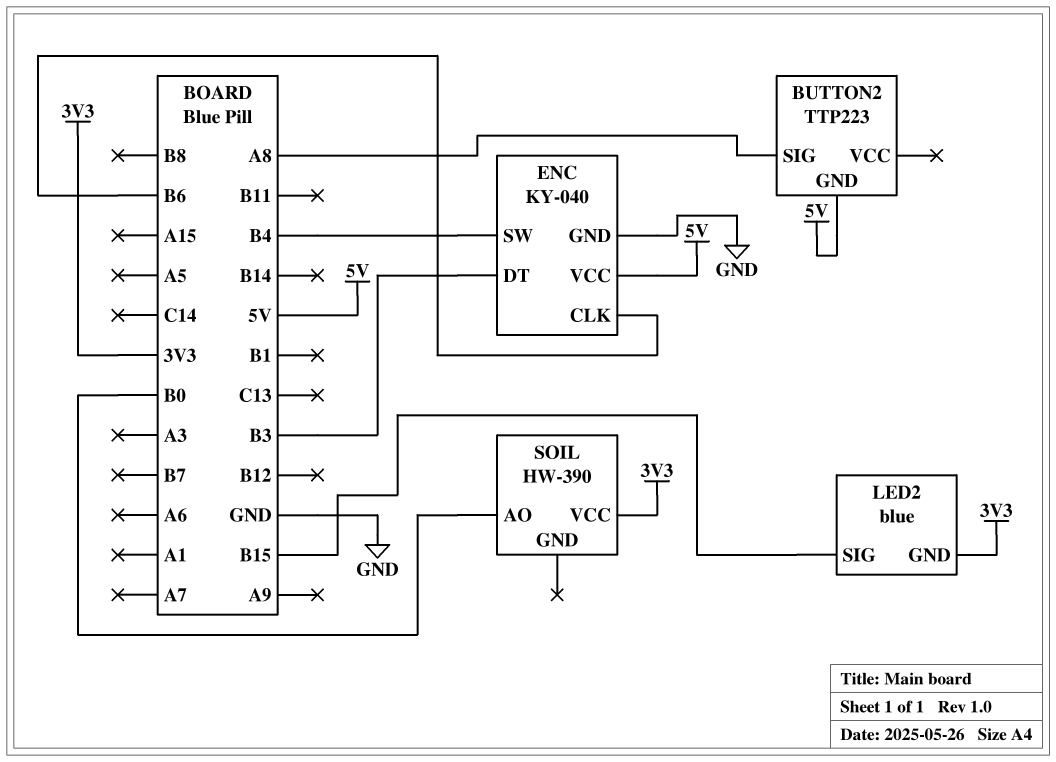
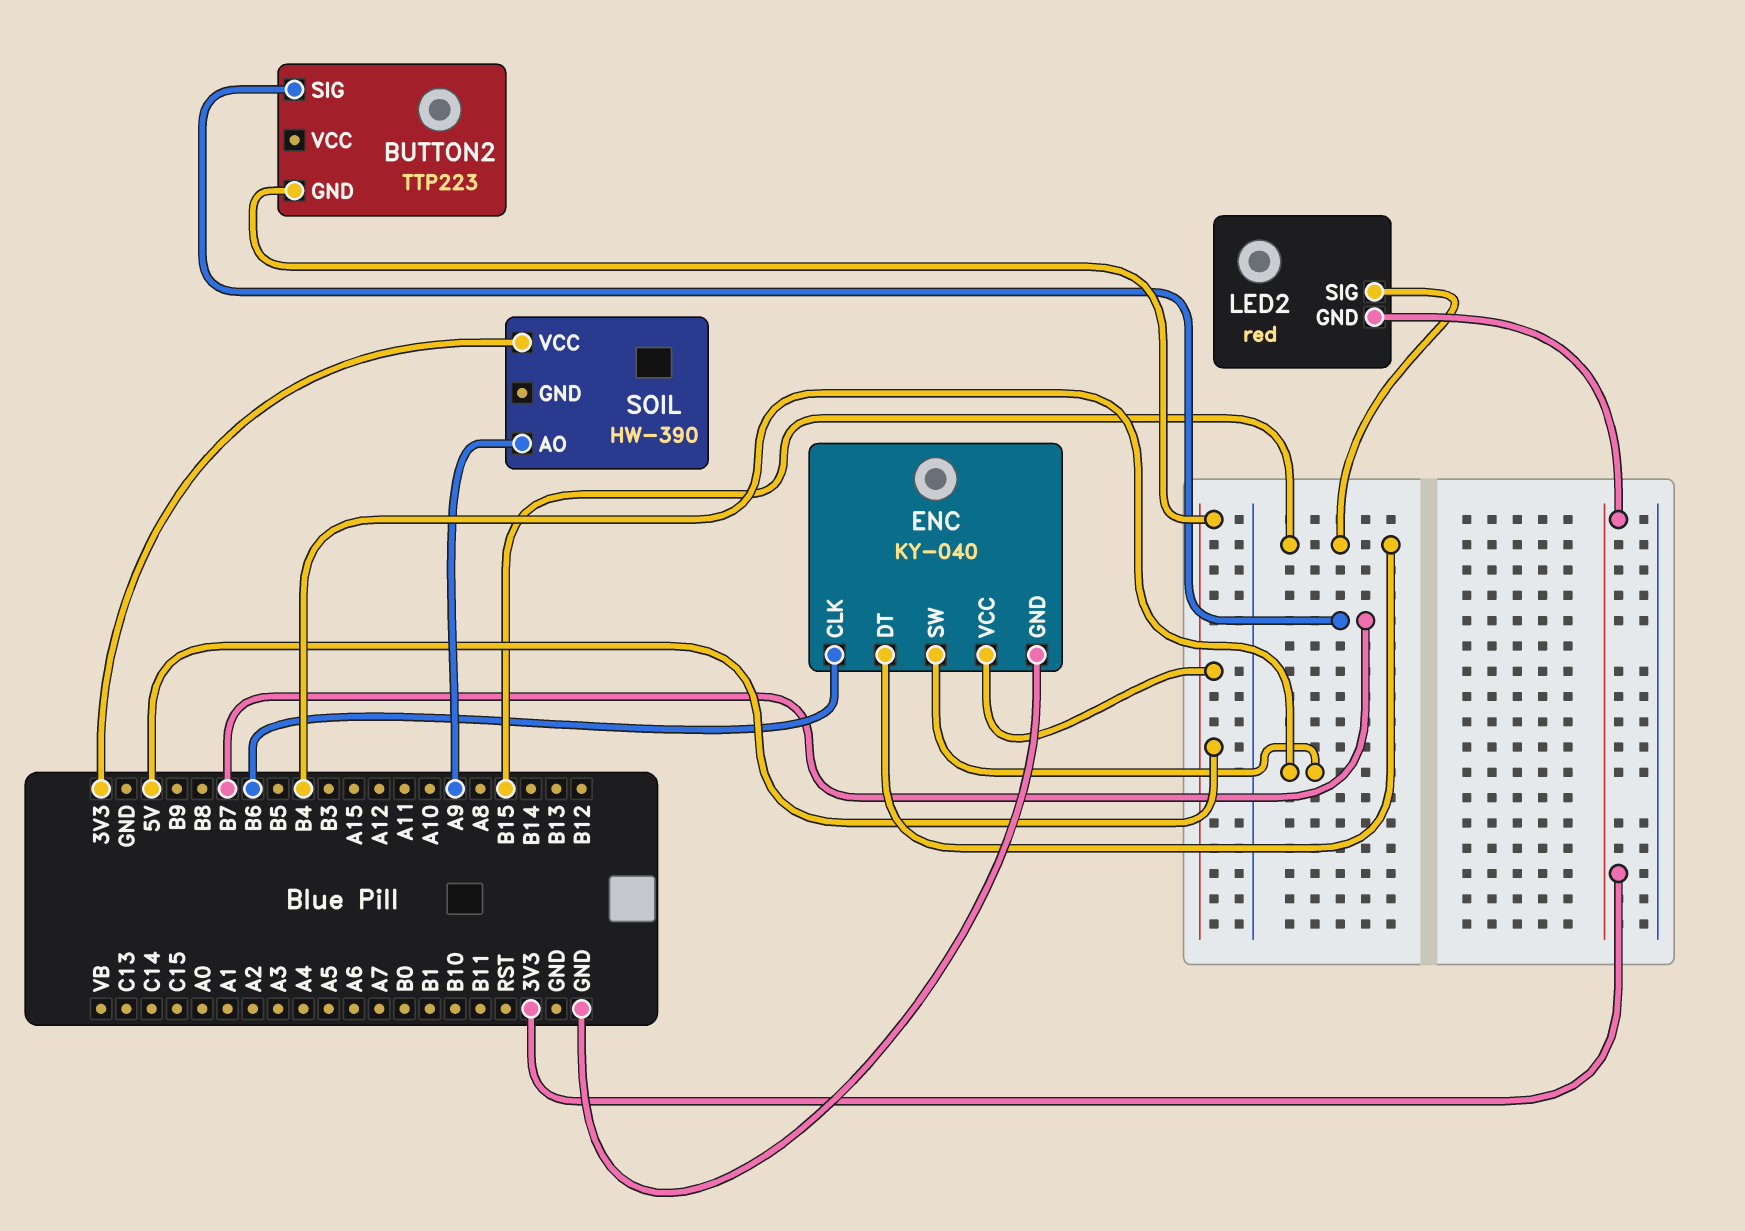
BUTTON2 pin SIG: A8 -> B7
ENC pin DT: B3 -> B15
LED2: blue -> red
SOIL pin AO: B0 -> A9

